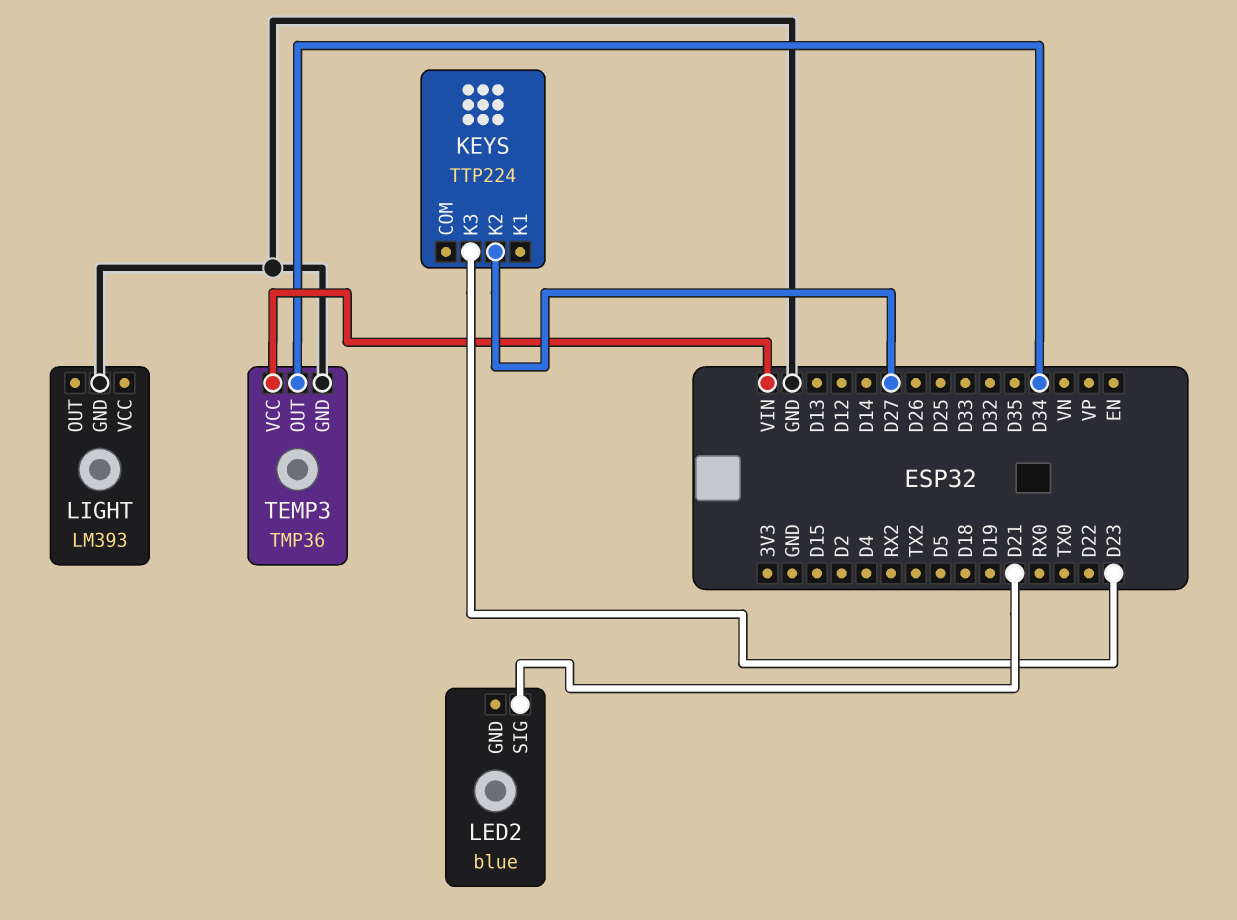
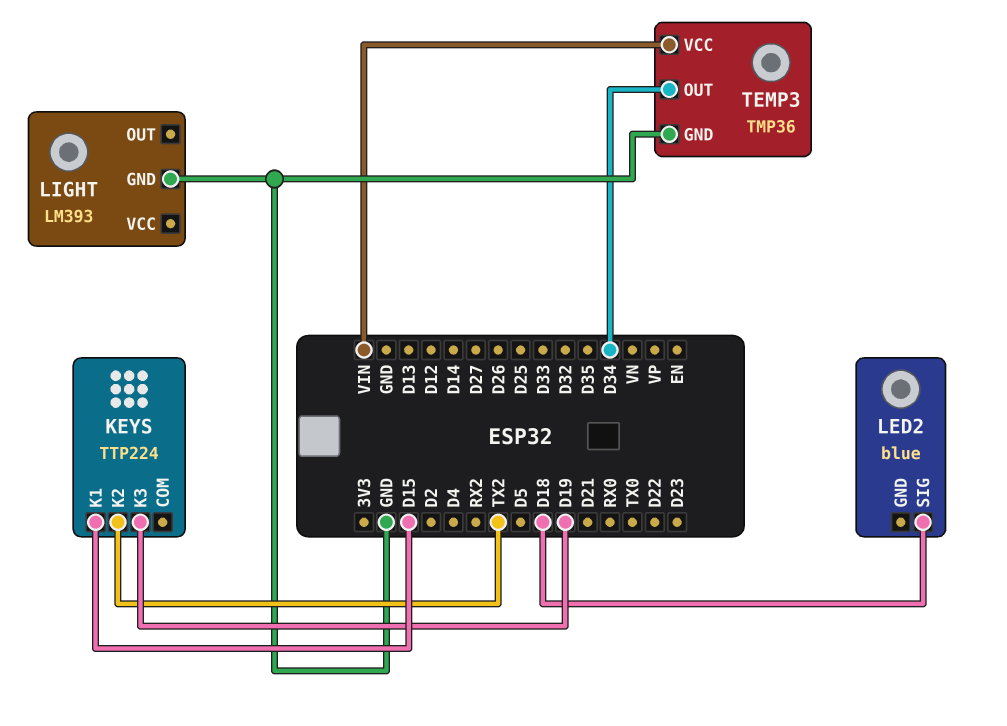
KEYS pin K1: none -> D15
KEYS pin K2: D27 -> TX2
KEYS pin K3: D23 -> D19
LED2 pin SIG: D21 -> D18

